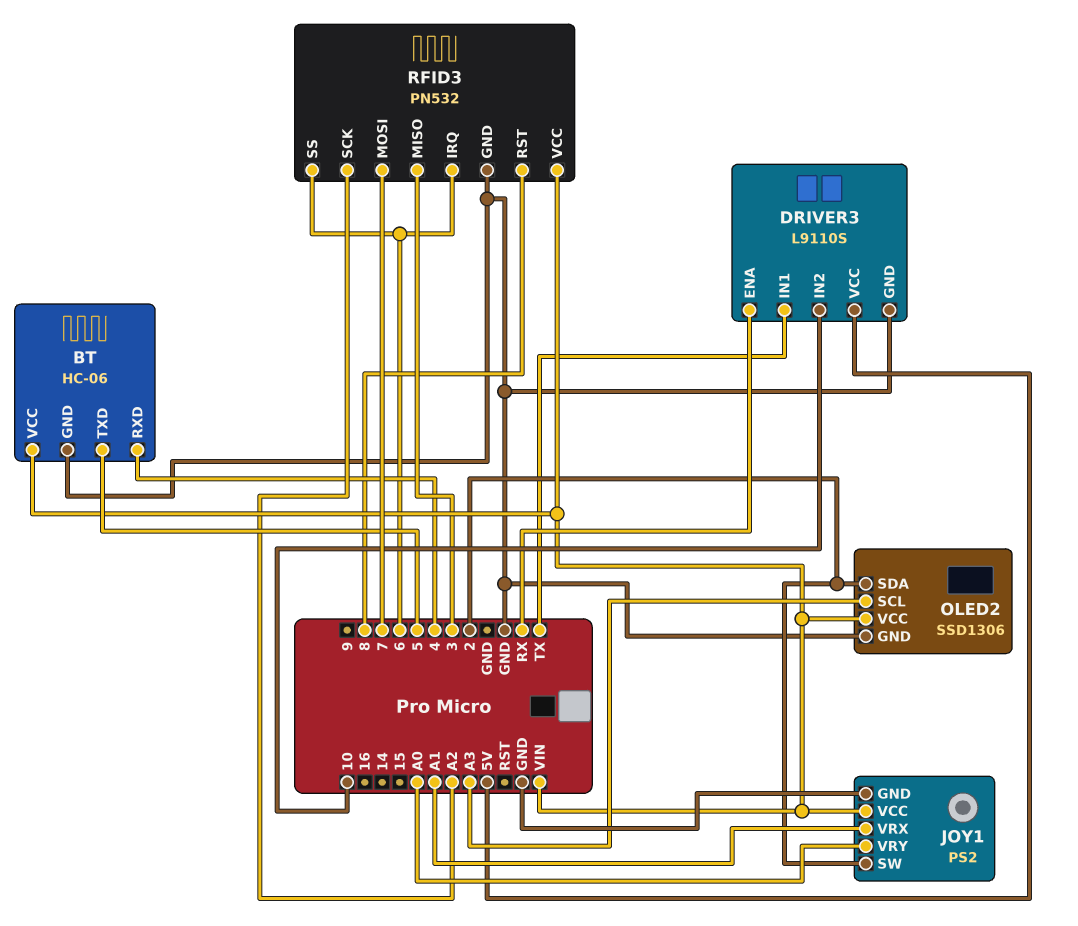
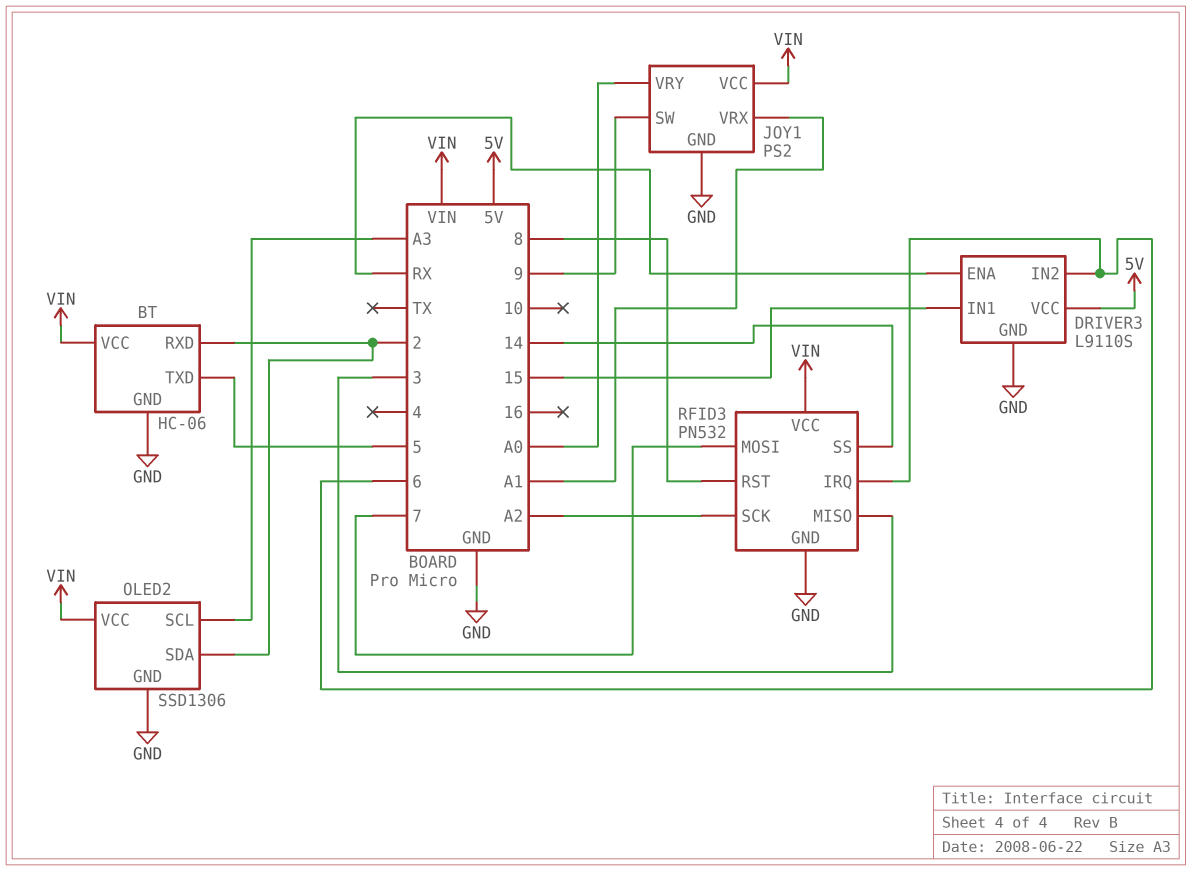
BT pin RXD: 4 -> 2
DRIVER3 pin IN1: TX -> 15
DRIVER3 pin IN2: 10 -> 6
JOY1 pin SW: 2 -> 9
RFID3 pin SS: 6 -> 14

